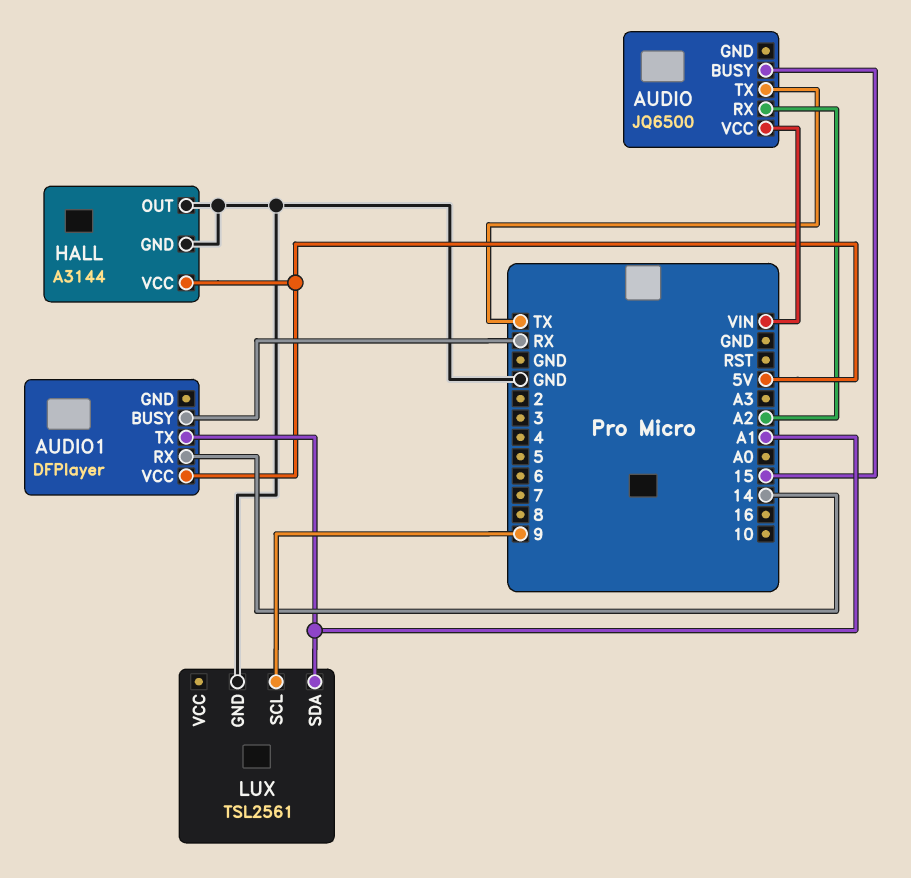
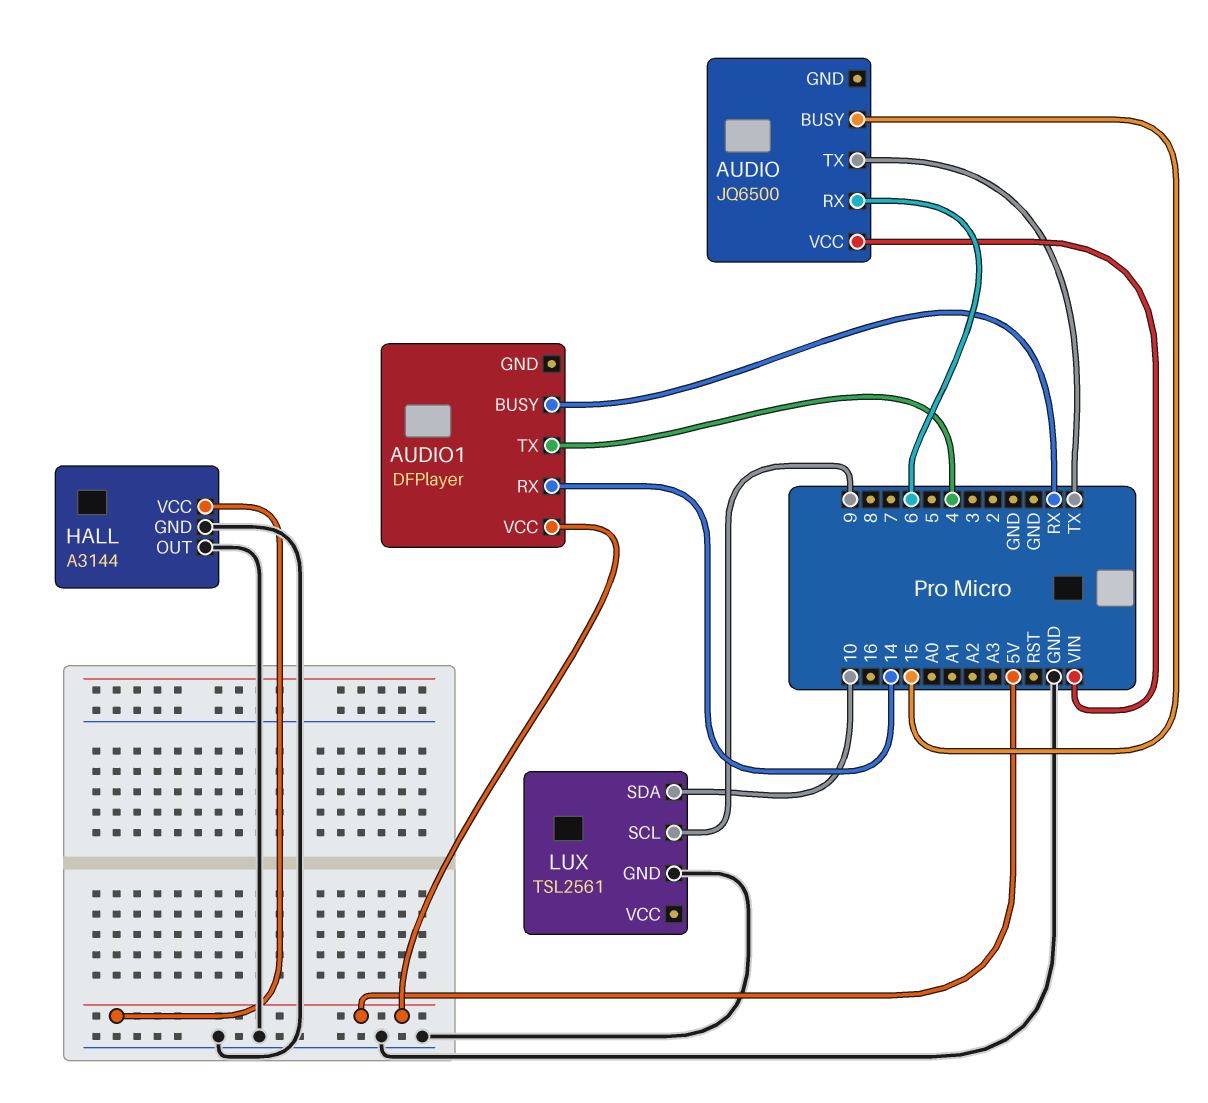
AUDIO pin RX: A2 -> 6
AUDIO1 pin TX: A1 -> 4
LUX pin SDA: A1 -> 10

